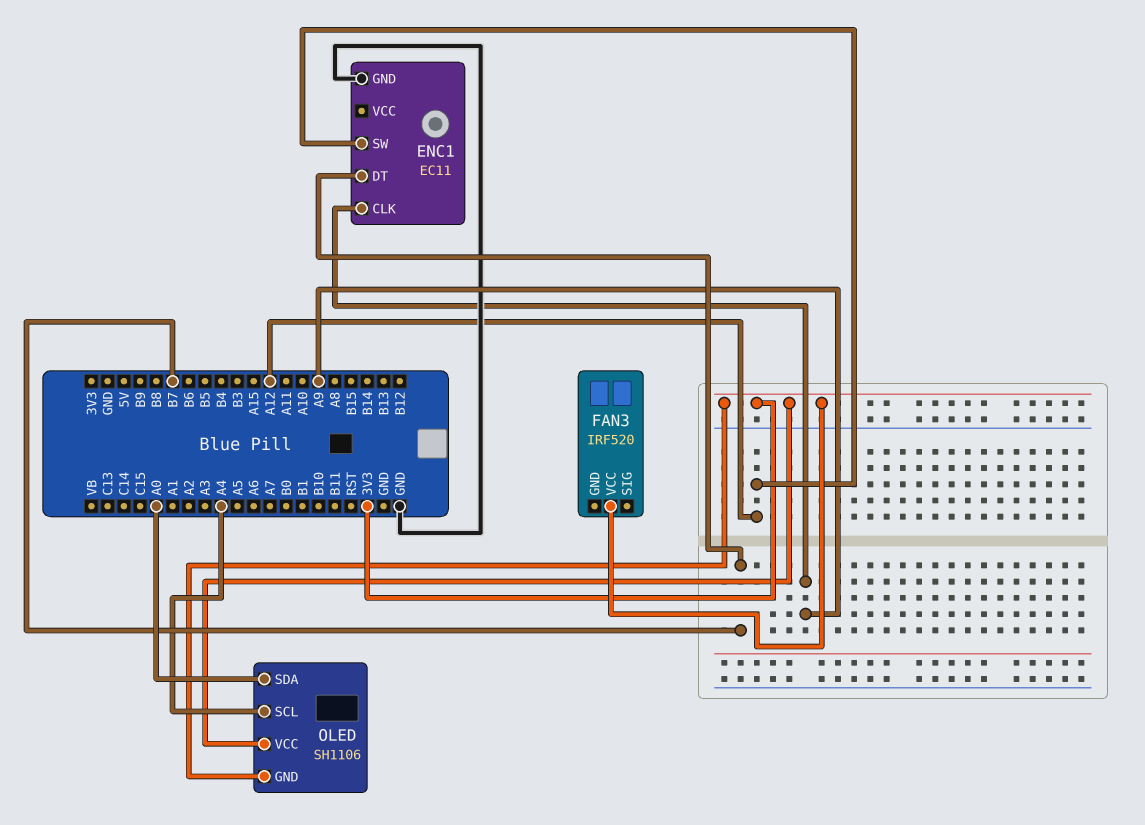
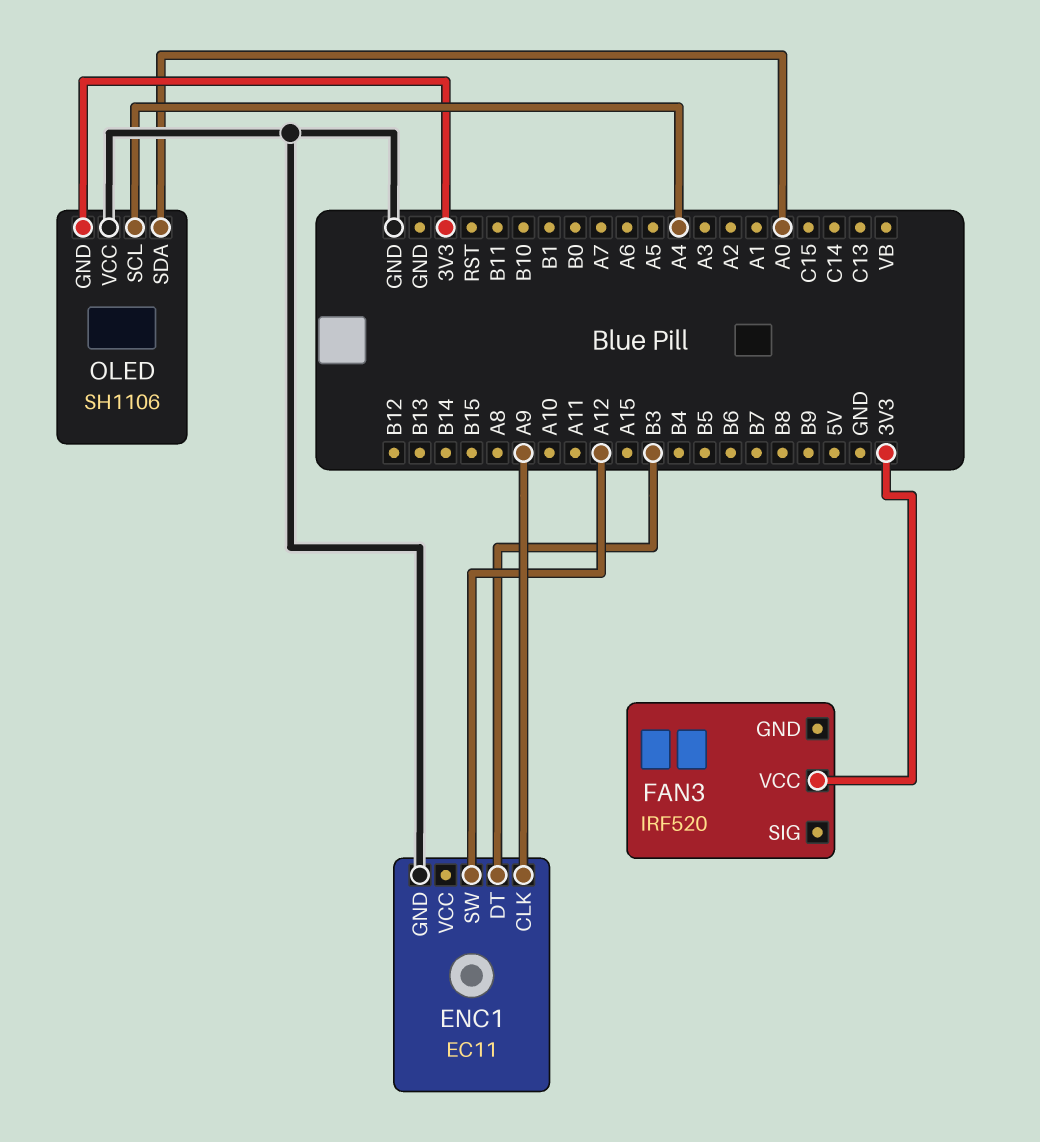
ENC1 pin DT: B7 -> B3
OLED pin VCC: 3V3 -> GND

